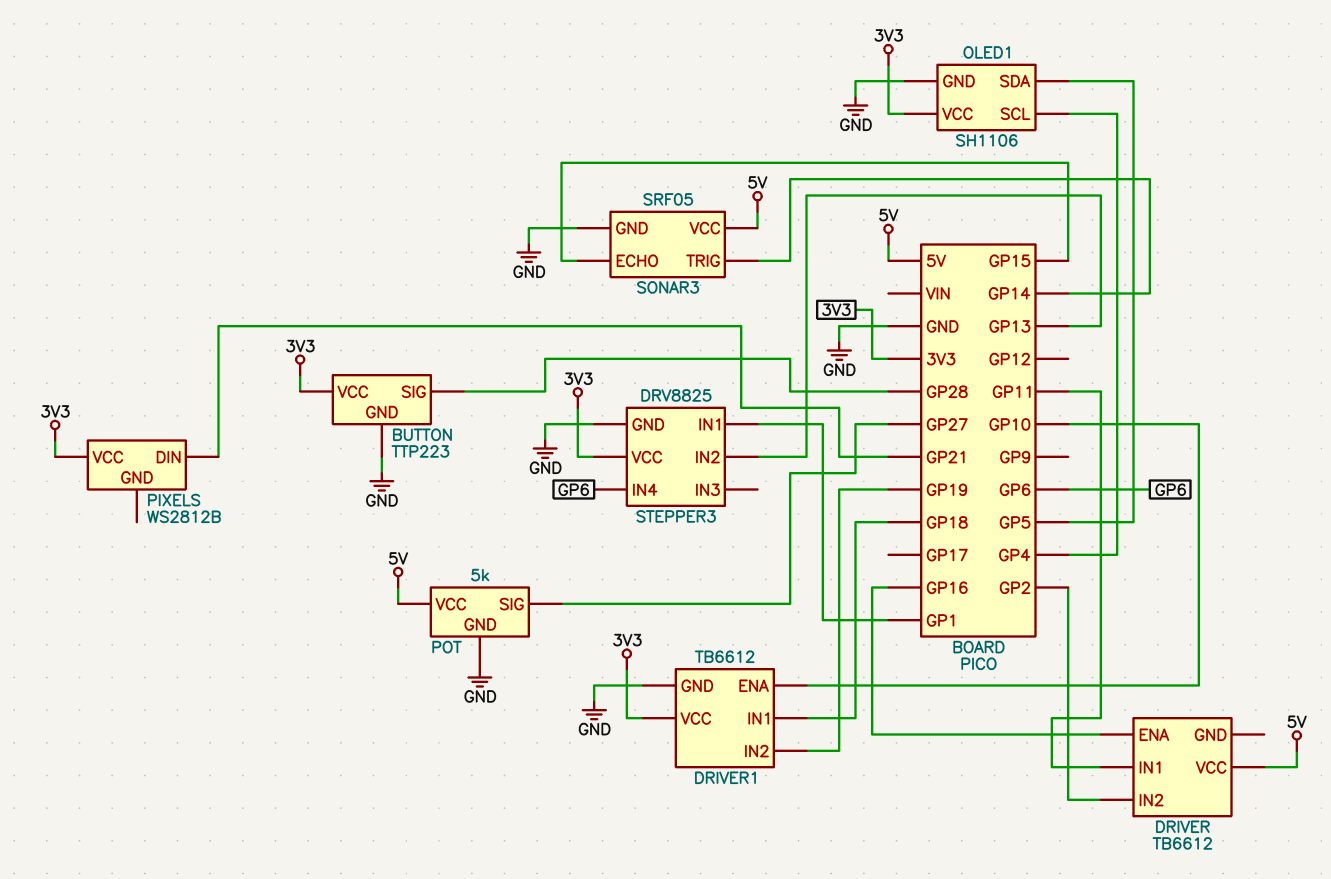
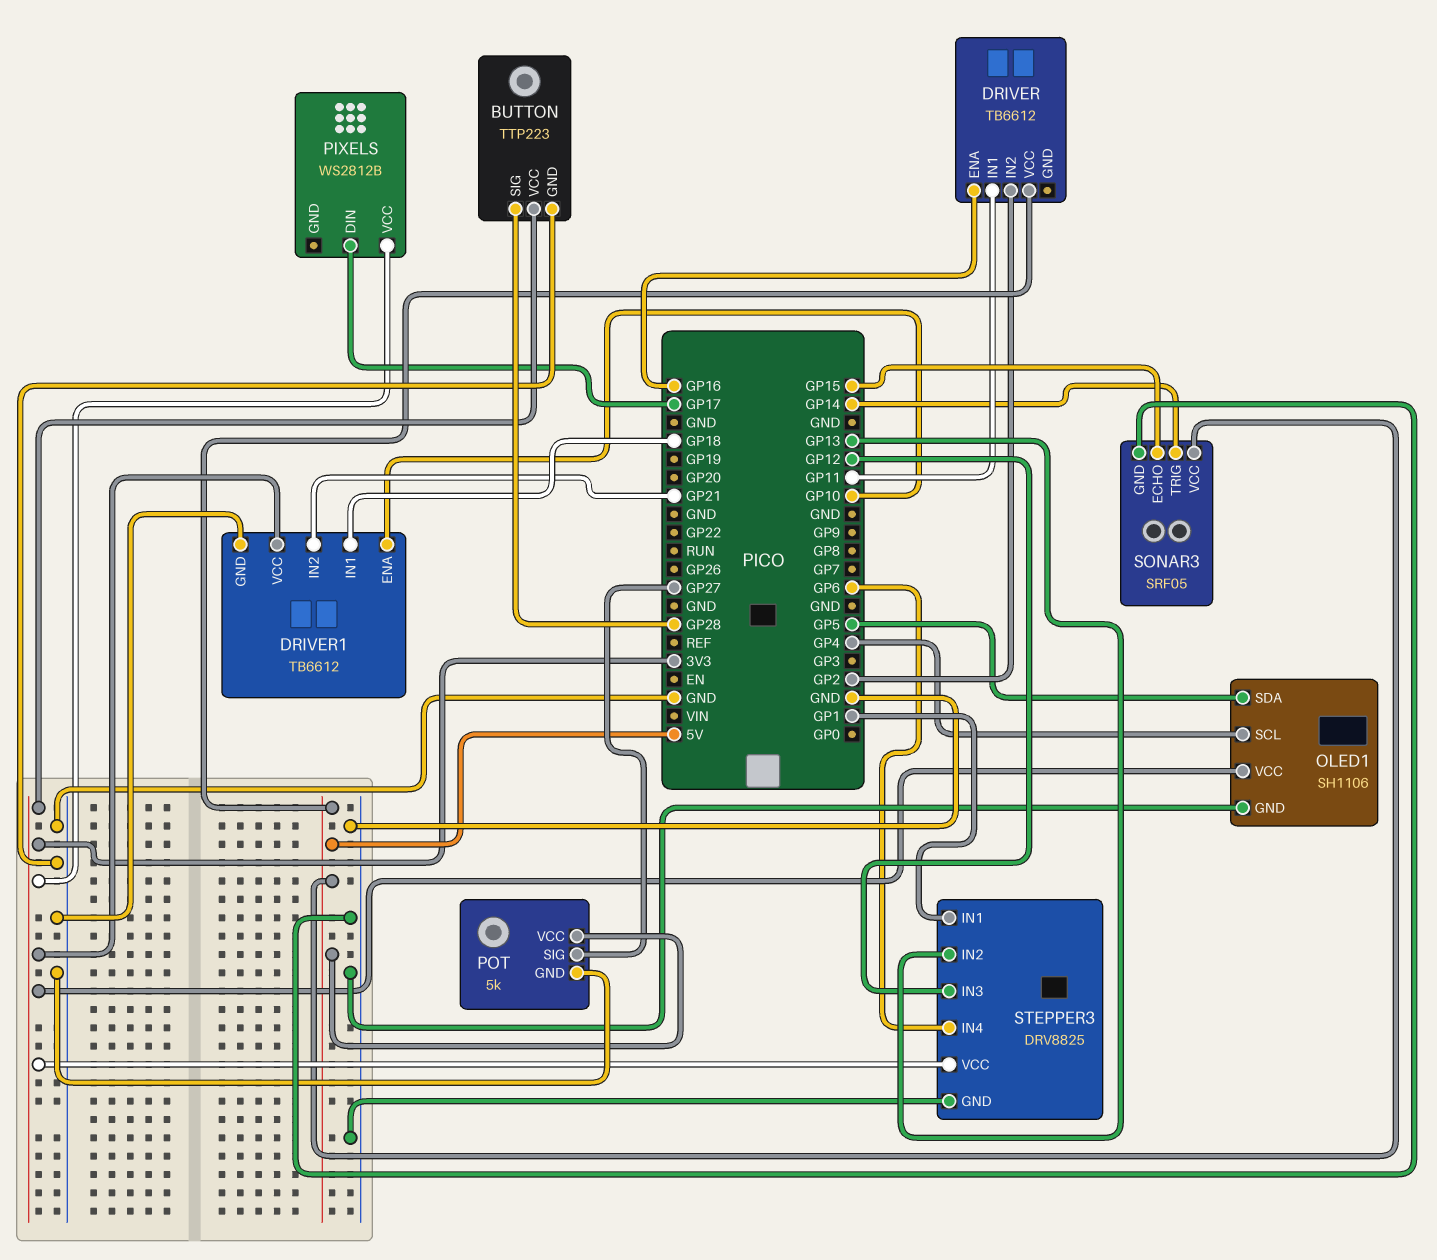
DRIVER1 pin IN2: GP19 -> GP21
PIXELS pin DIN: GP21 -> GP17
STEPPER3 pin IN3: none -> GP12

